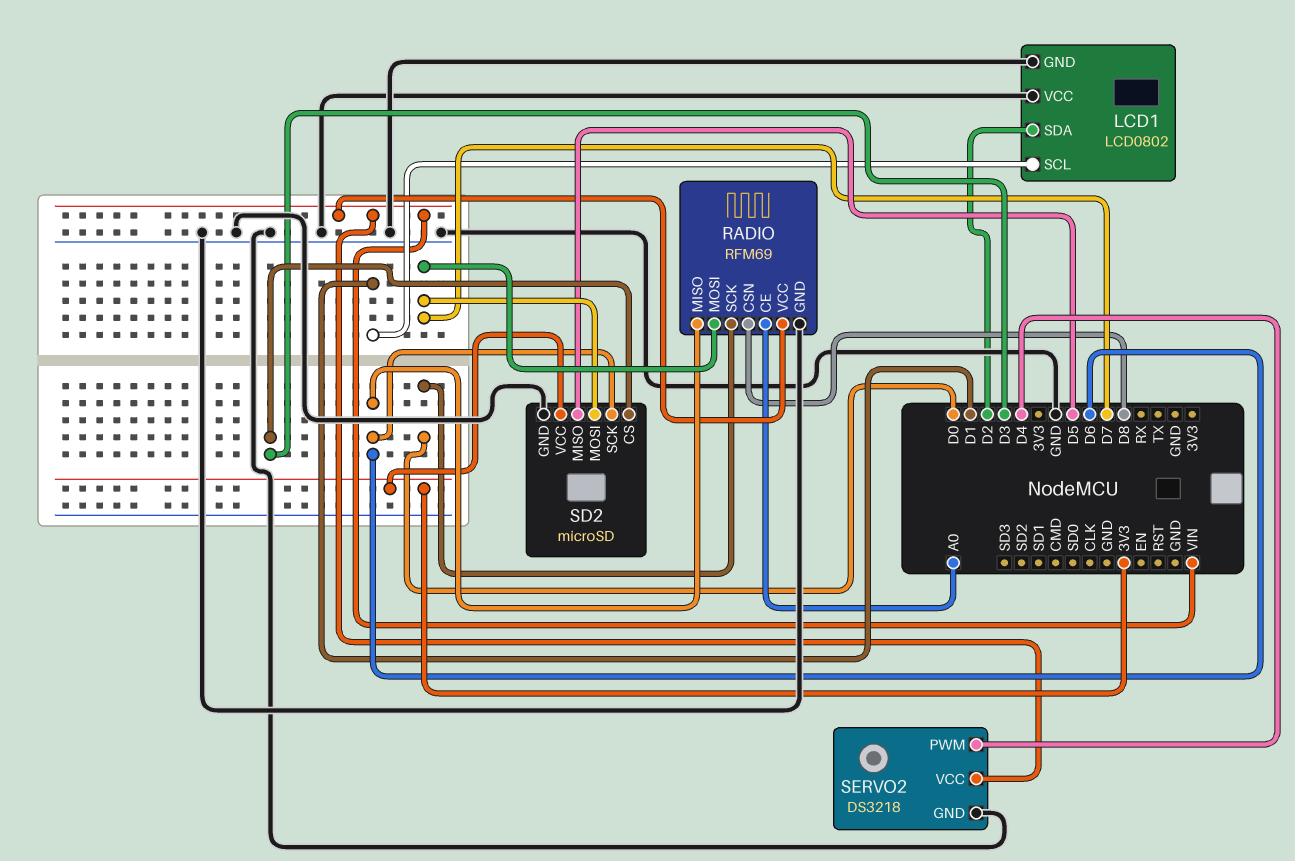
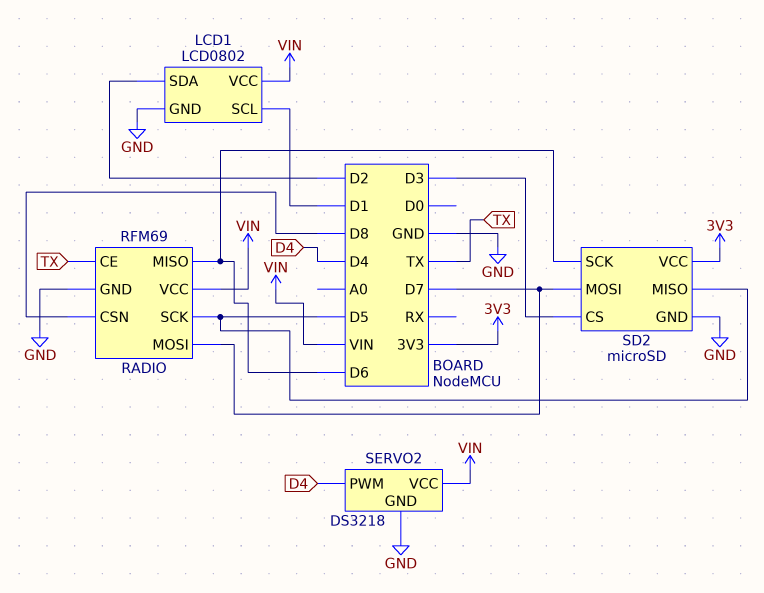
LCD1 pin VCC: GND -> VIN
RADIO pin CE: A0 -> TX
RADIO pin SCK: D0 -> D5

